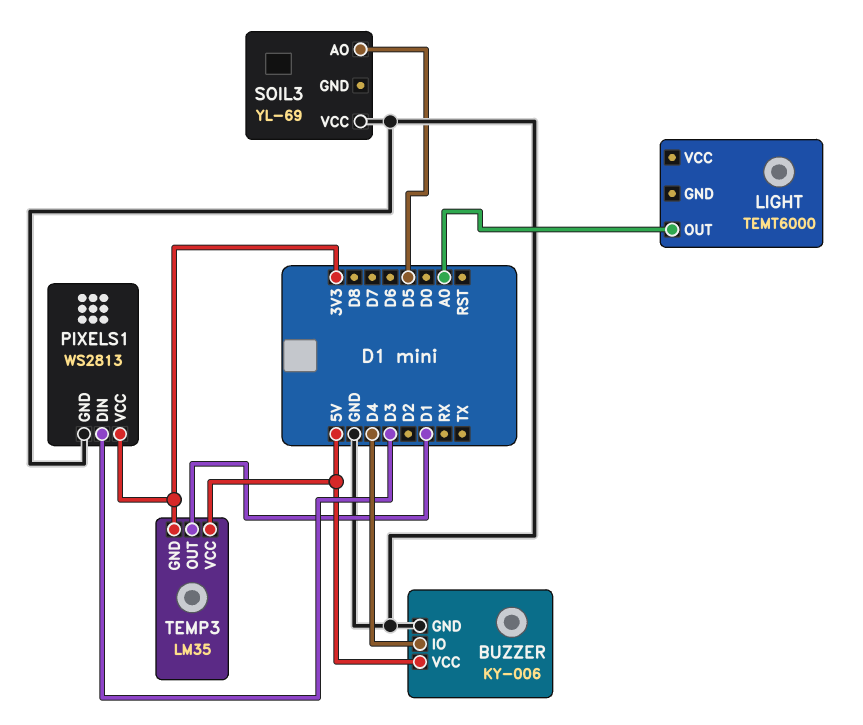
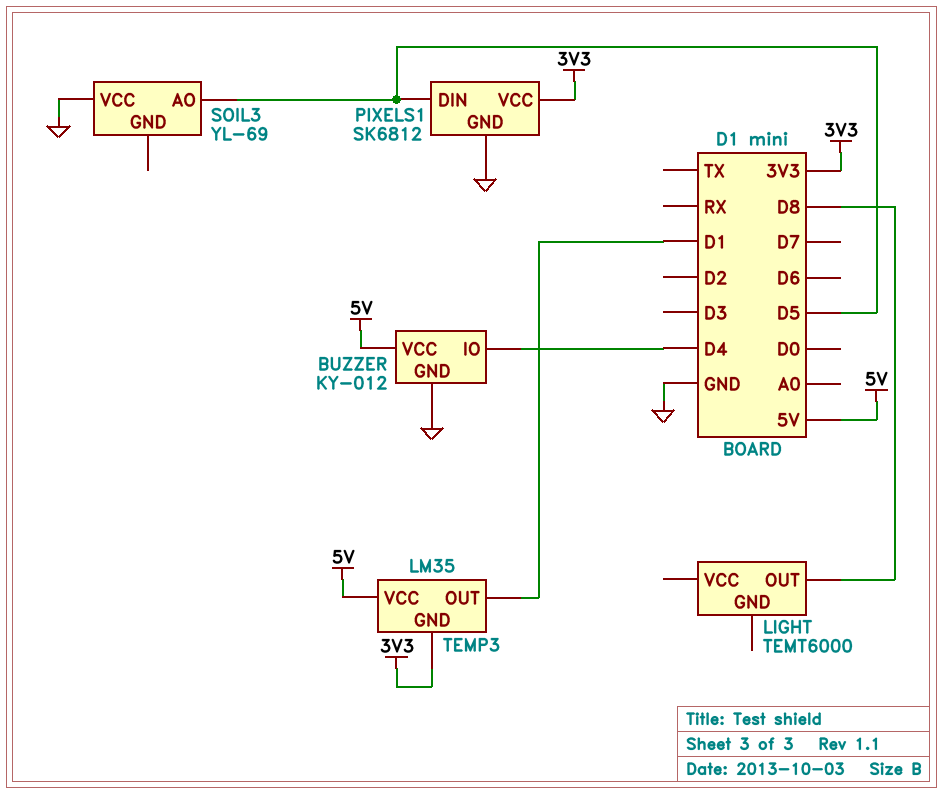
BUZZER: KY-006 -> KY-012
LIGHT pin OUT: A0 -> D8
PIXELS1: WS2813 -> SK6812
PIXELS1 pin DIN: D3 -> D5

